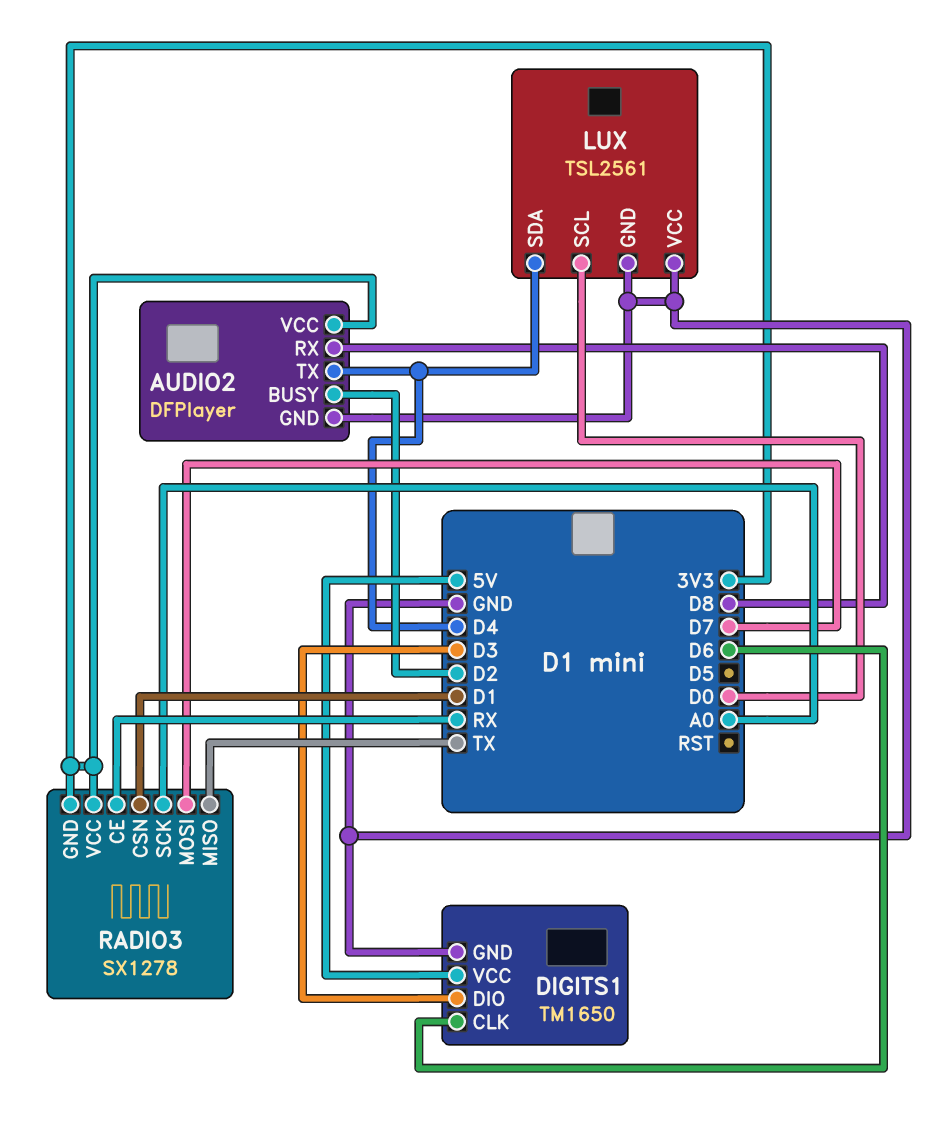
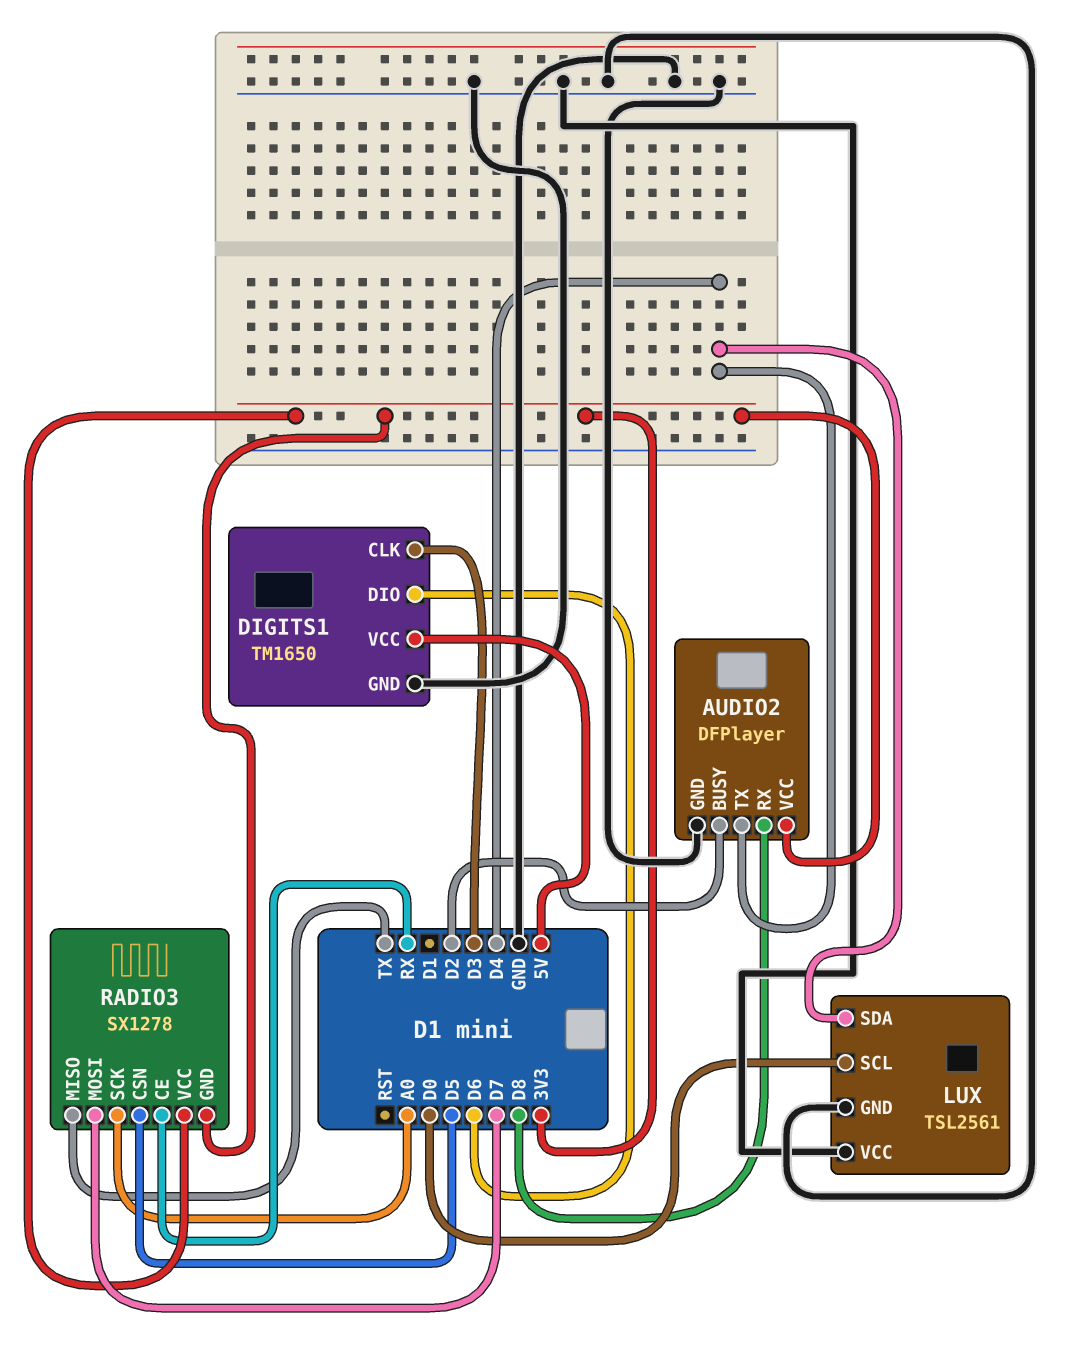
DIGITS1 pin CLK: D6 -> D3
DIGITS1 pin DIO: D3 -> D6
RADIO3 pin CSN: D1 -> D5

